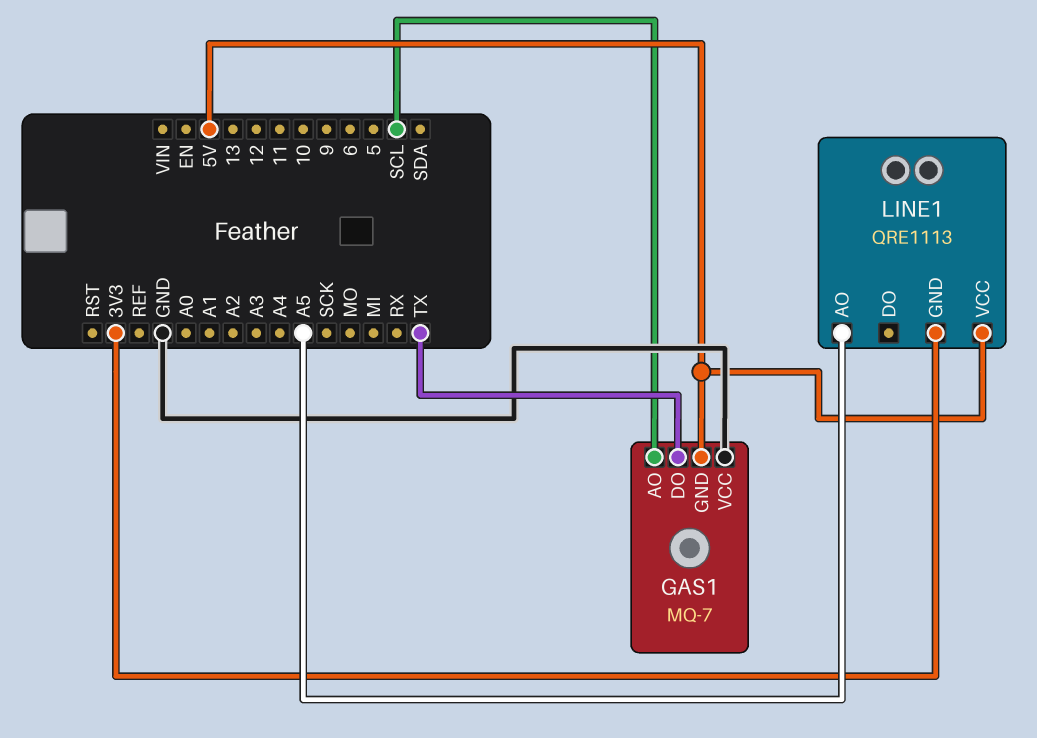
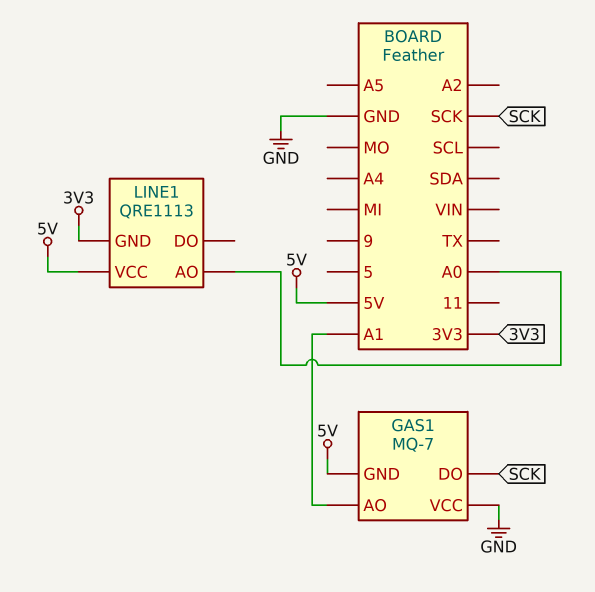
GAS1 pin AO: SCL -> A1
GAS1 pin DO: TX -> SCK
LINE1 pin AO: A5 -> A0

